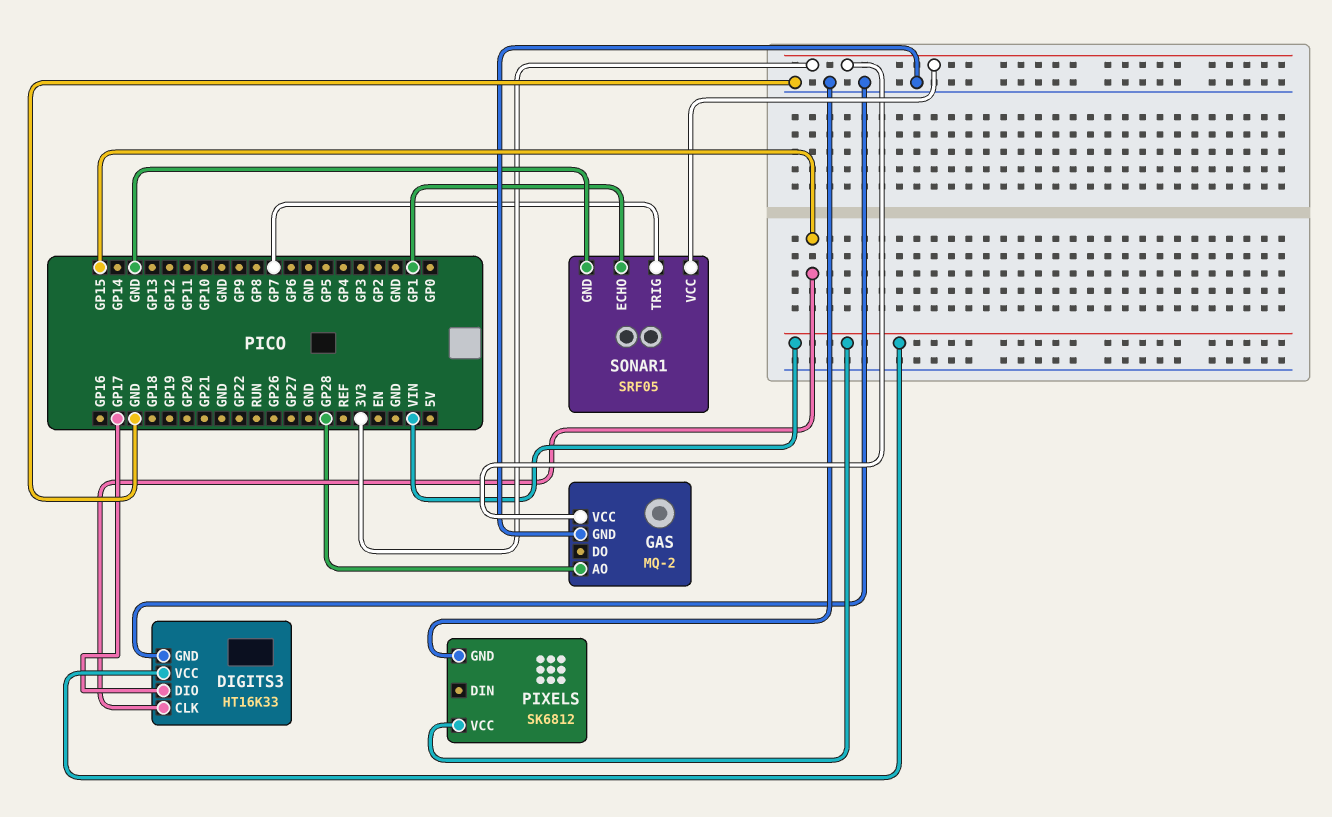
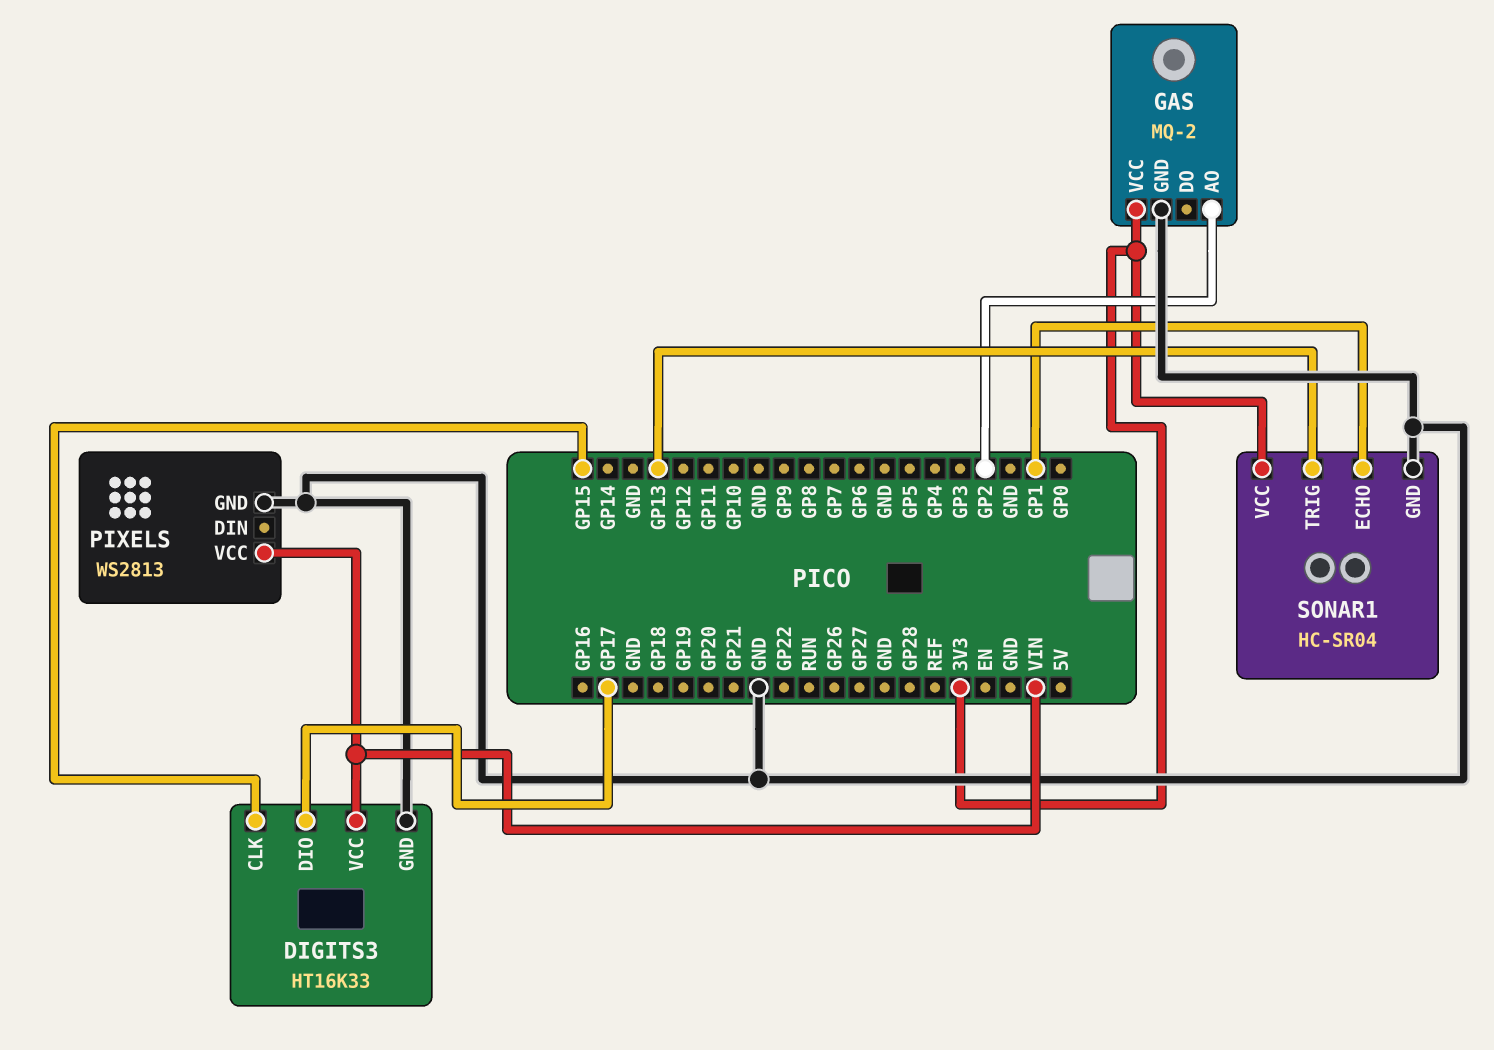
GAS pin AO: GP28 -> GP2
PIXELS: SK6812 -> WS2813
SONAR1: SRF05 -> HC-SR04
SONAR1 pin TRIG: GP7 -> GP13

